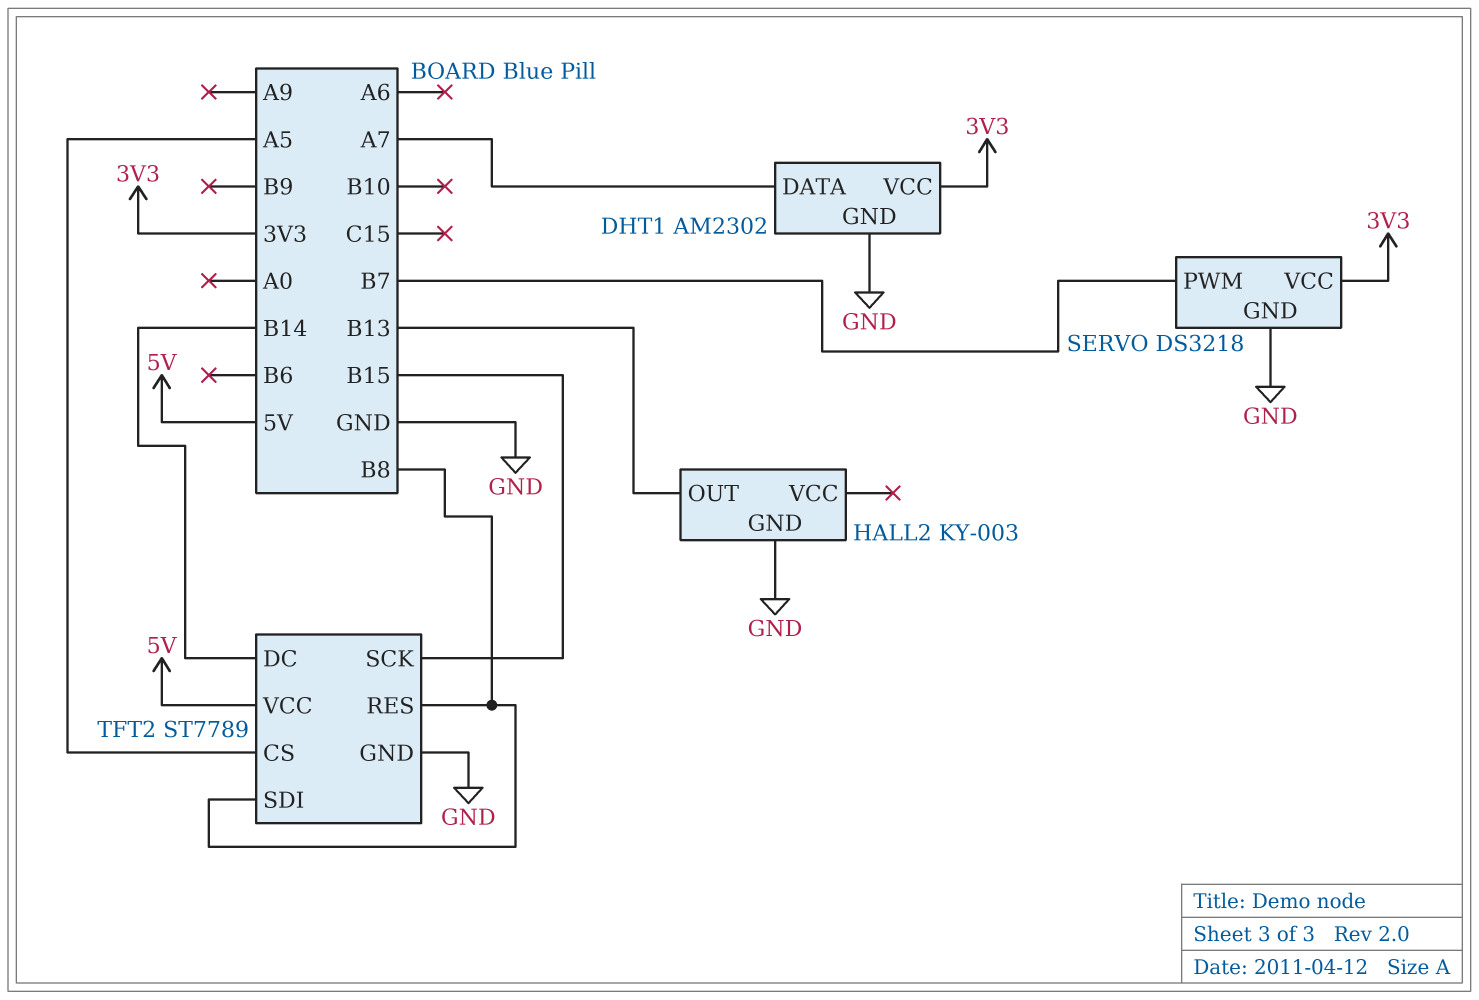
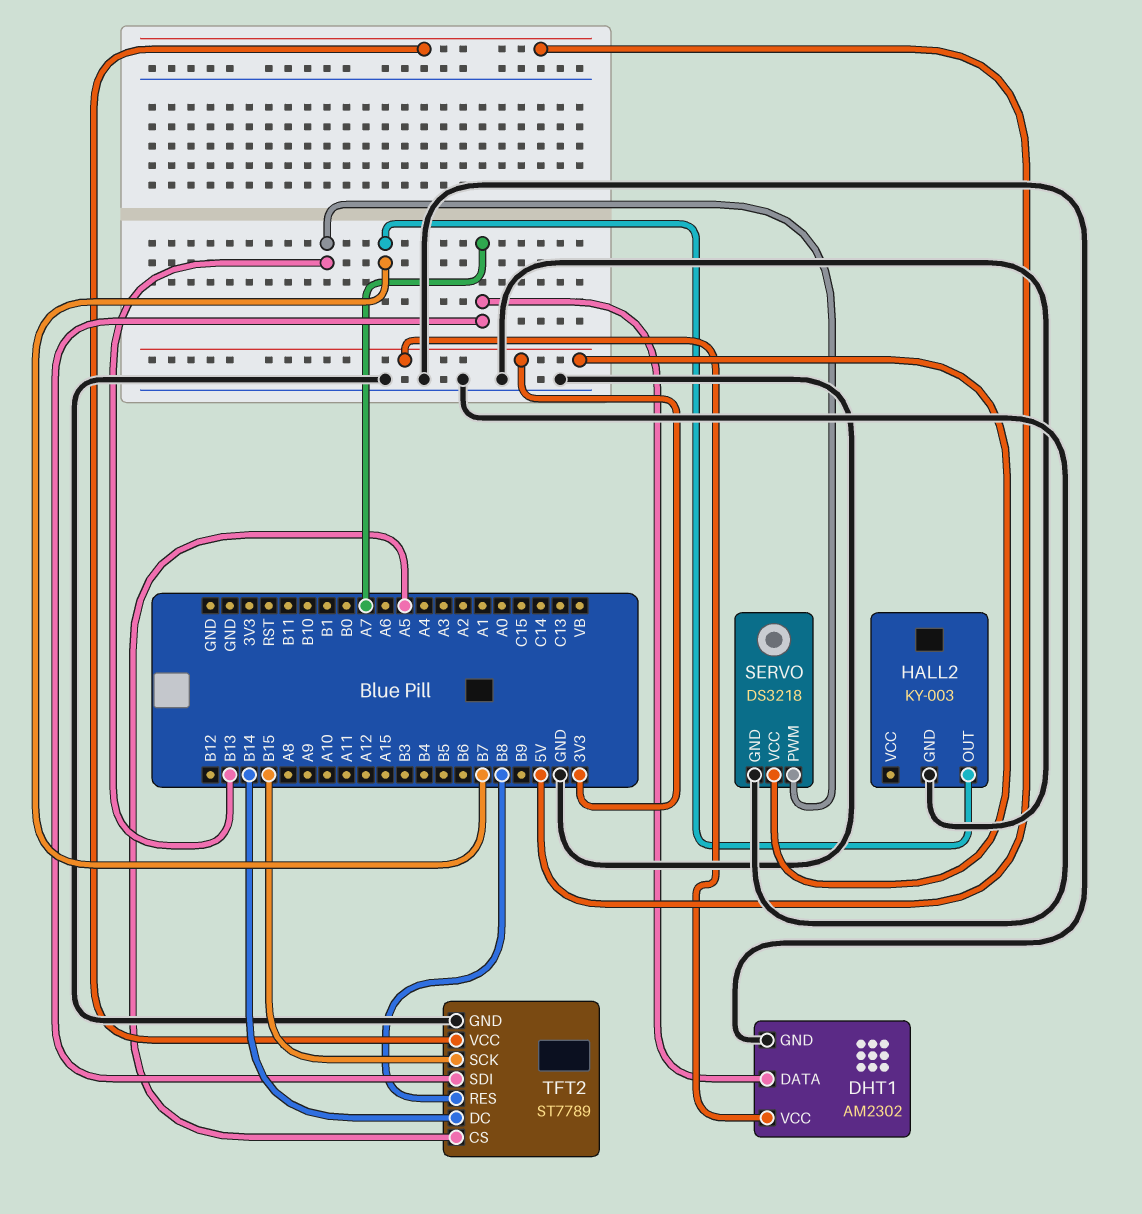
HALL2 pin OUT: B13 -> B7
SERVO pin PWM: B7 -> B13
TFT2 pin SDI: B8 -> A7

